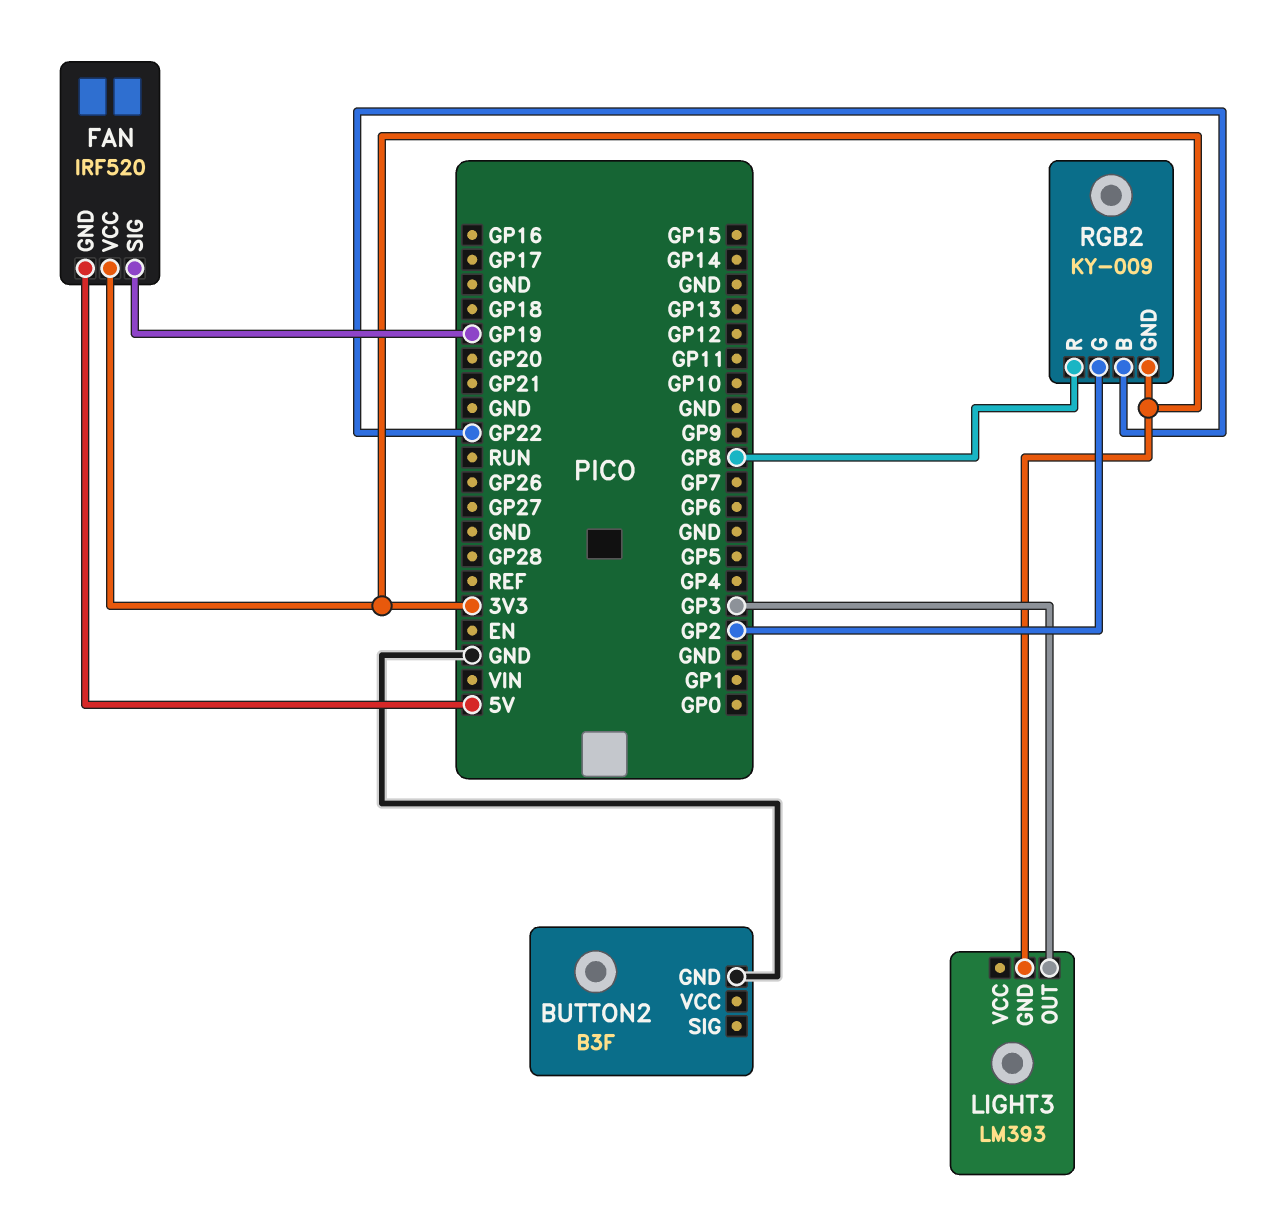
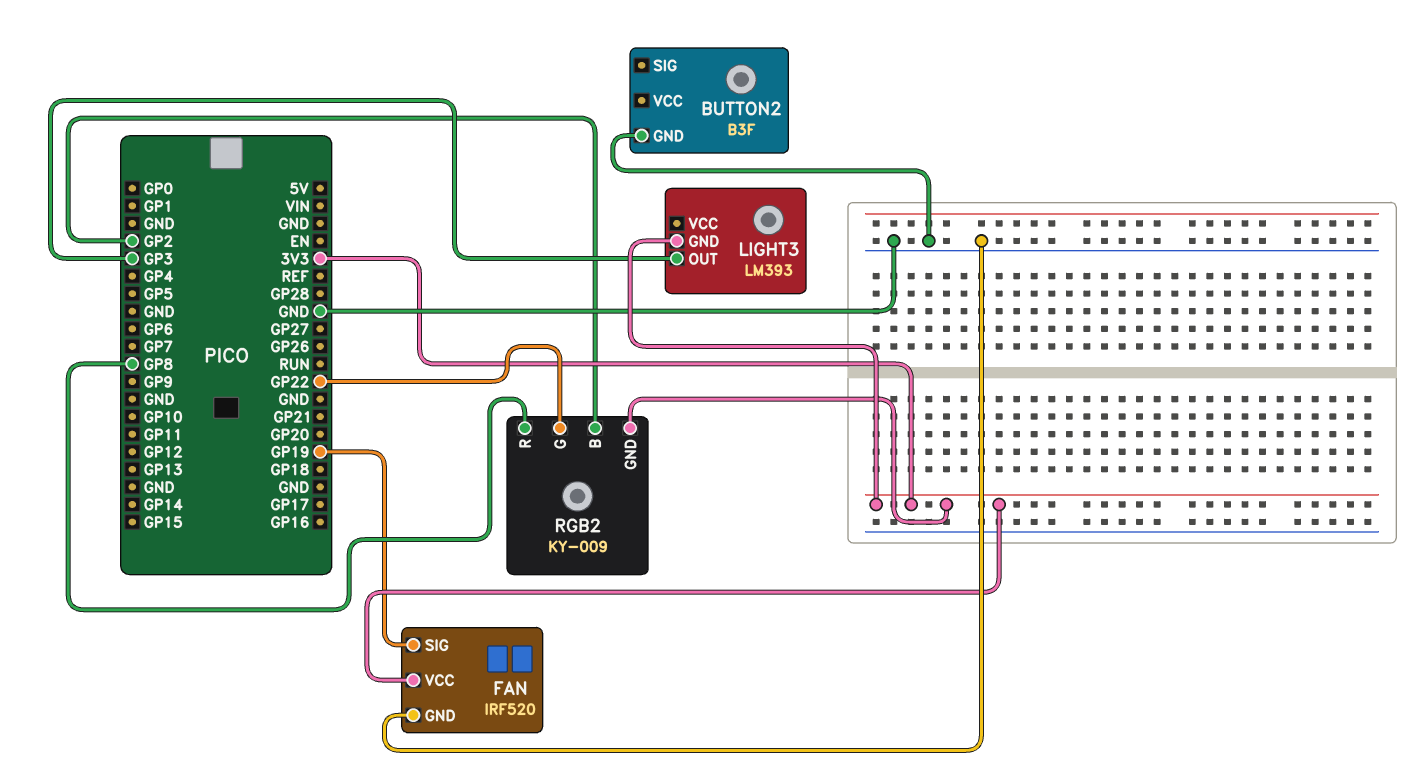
FAN pin GND: 5V -> GND
RGB2 pin B: GP22 -> GP2
RGB2 pin G: GP2 -> GP22

